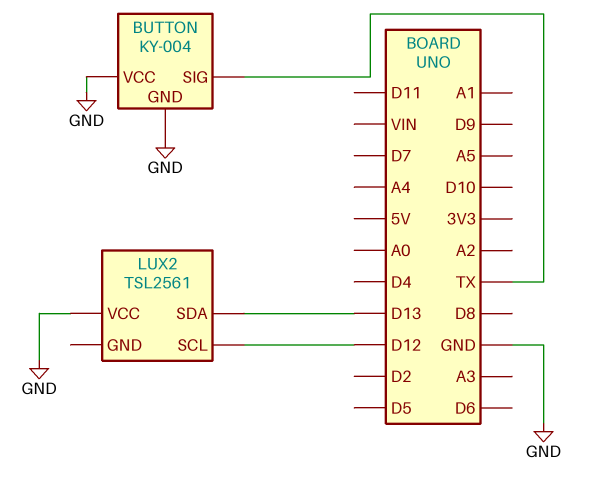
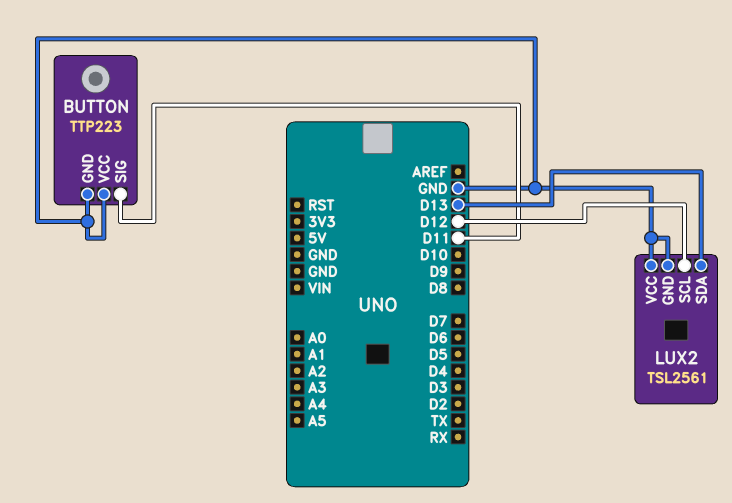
BUTTON: KY-004 -> TTP223
BUTTON pin SIG: TX -> D11
LUX2 pin GND: none -> GND

